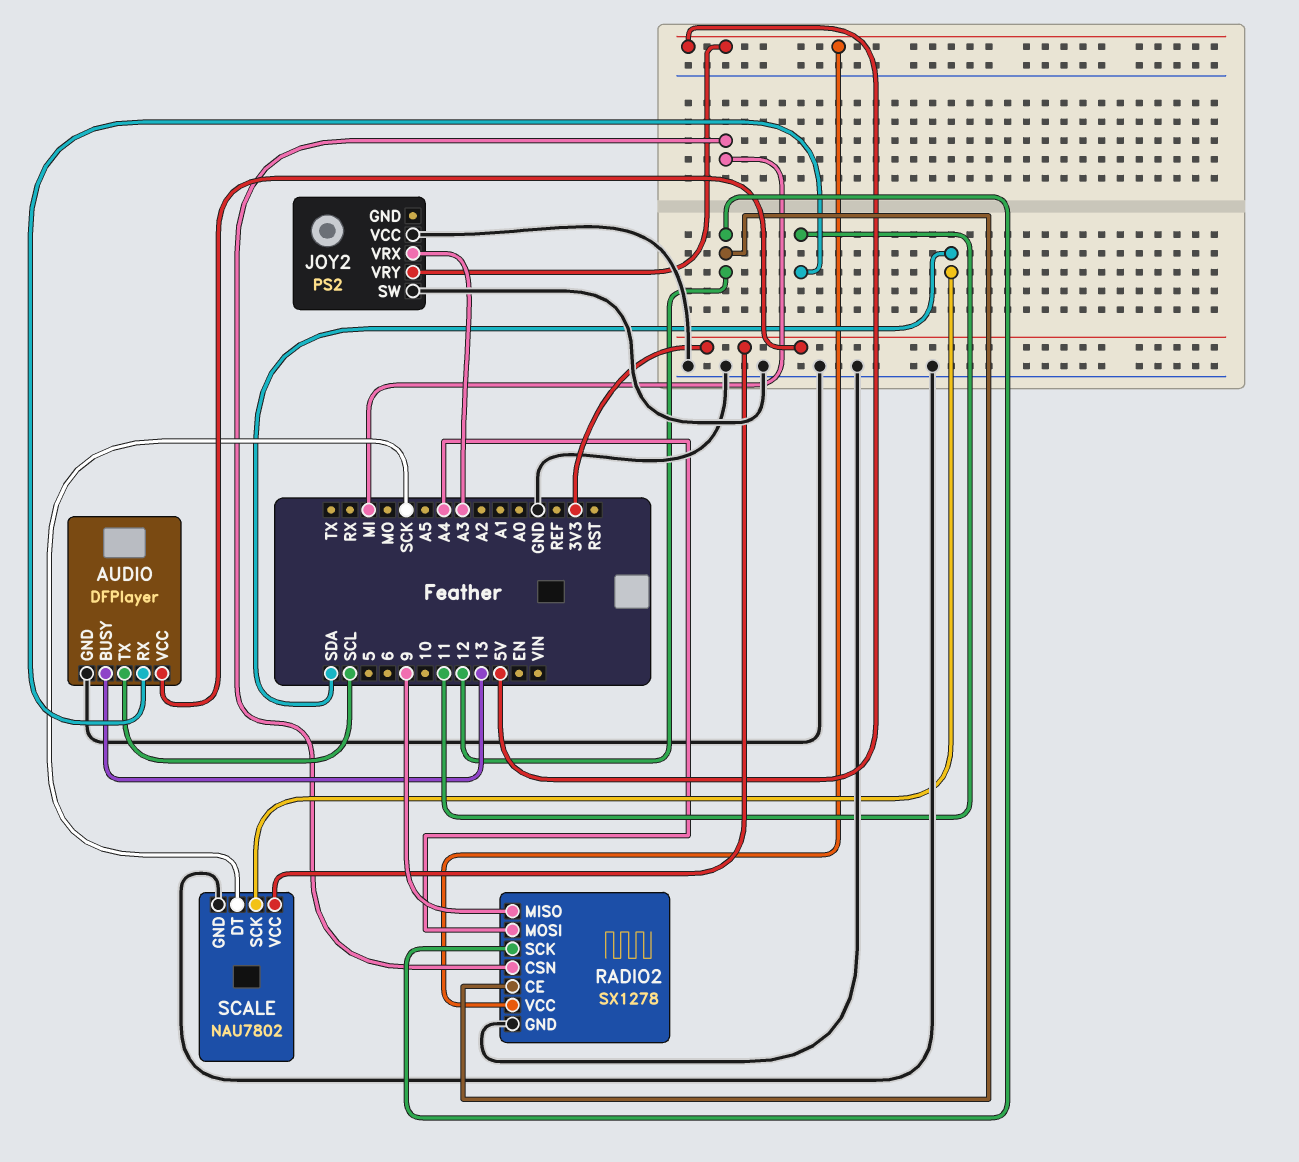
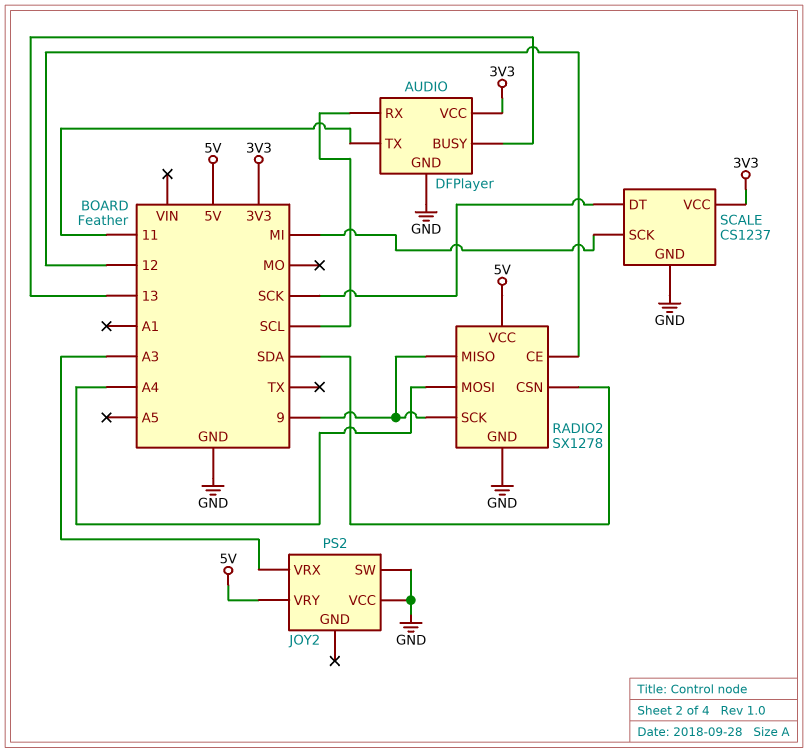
AUDIO pin RX: 11 -> SCL
AUDIO pin TX: SCL -> 11
RADIO2 pin CSN: MI -> SDA
RADIO2 pin SCK: 12 -> 9
SCALE: NAU7802 -> CS1237
SCALE pin SCK: SDA -> MI

